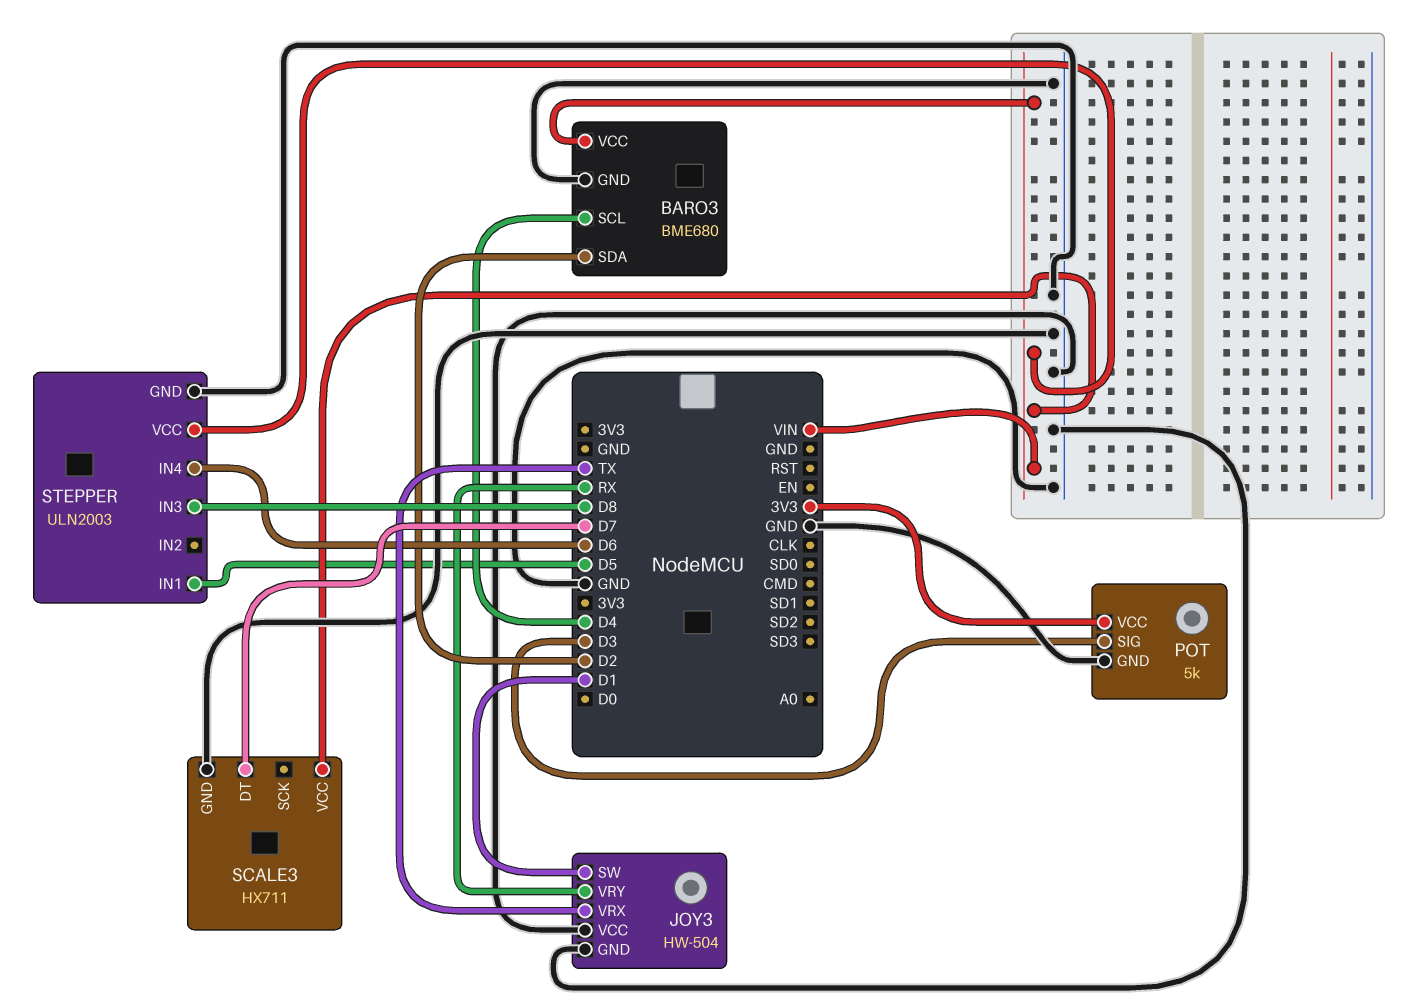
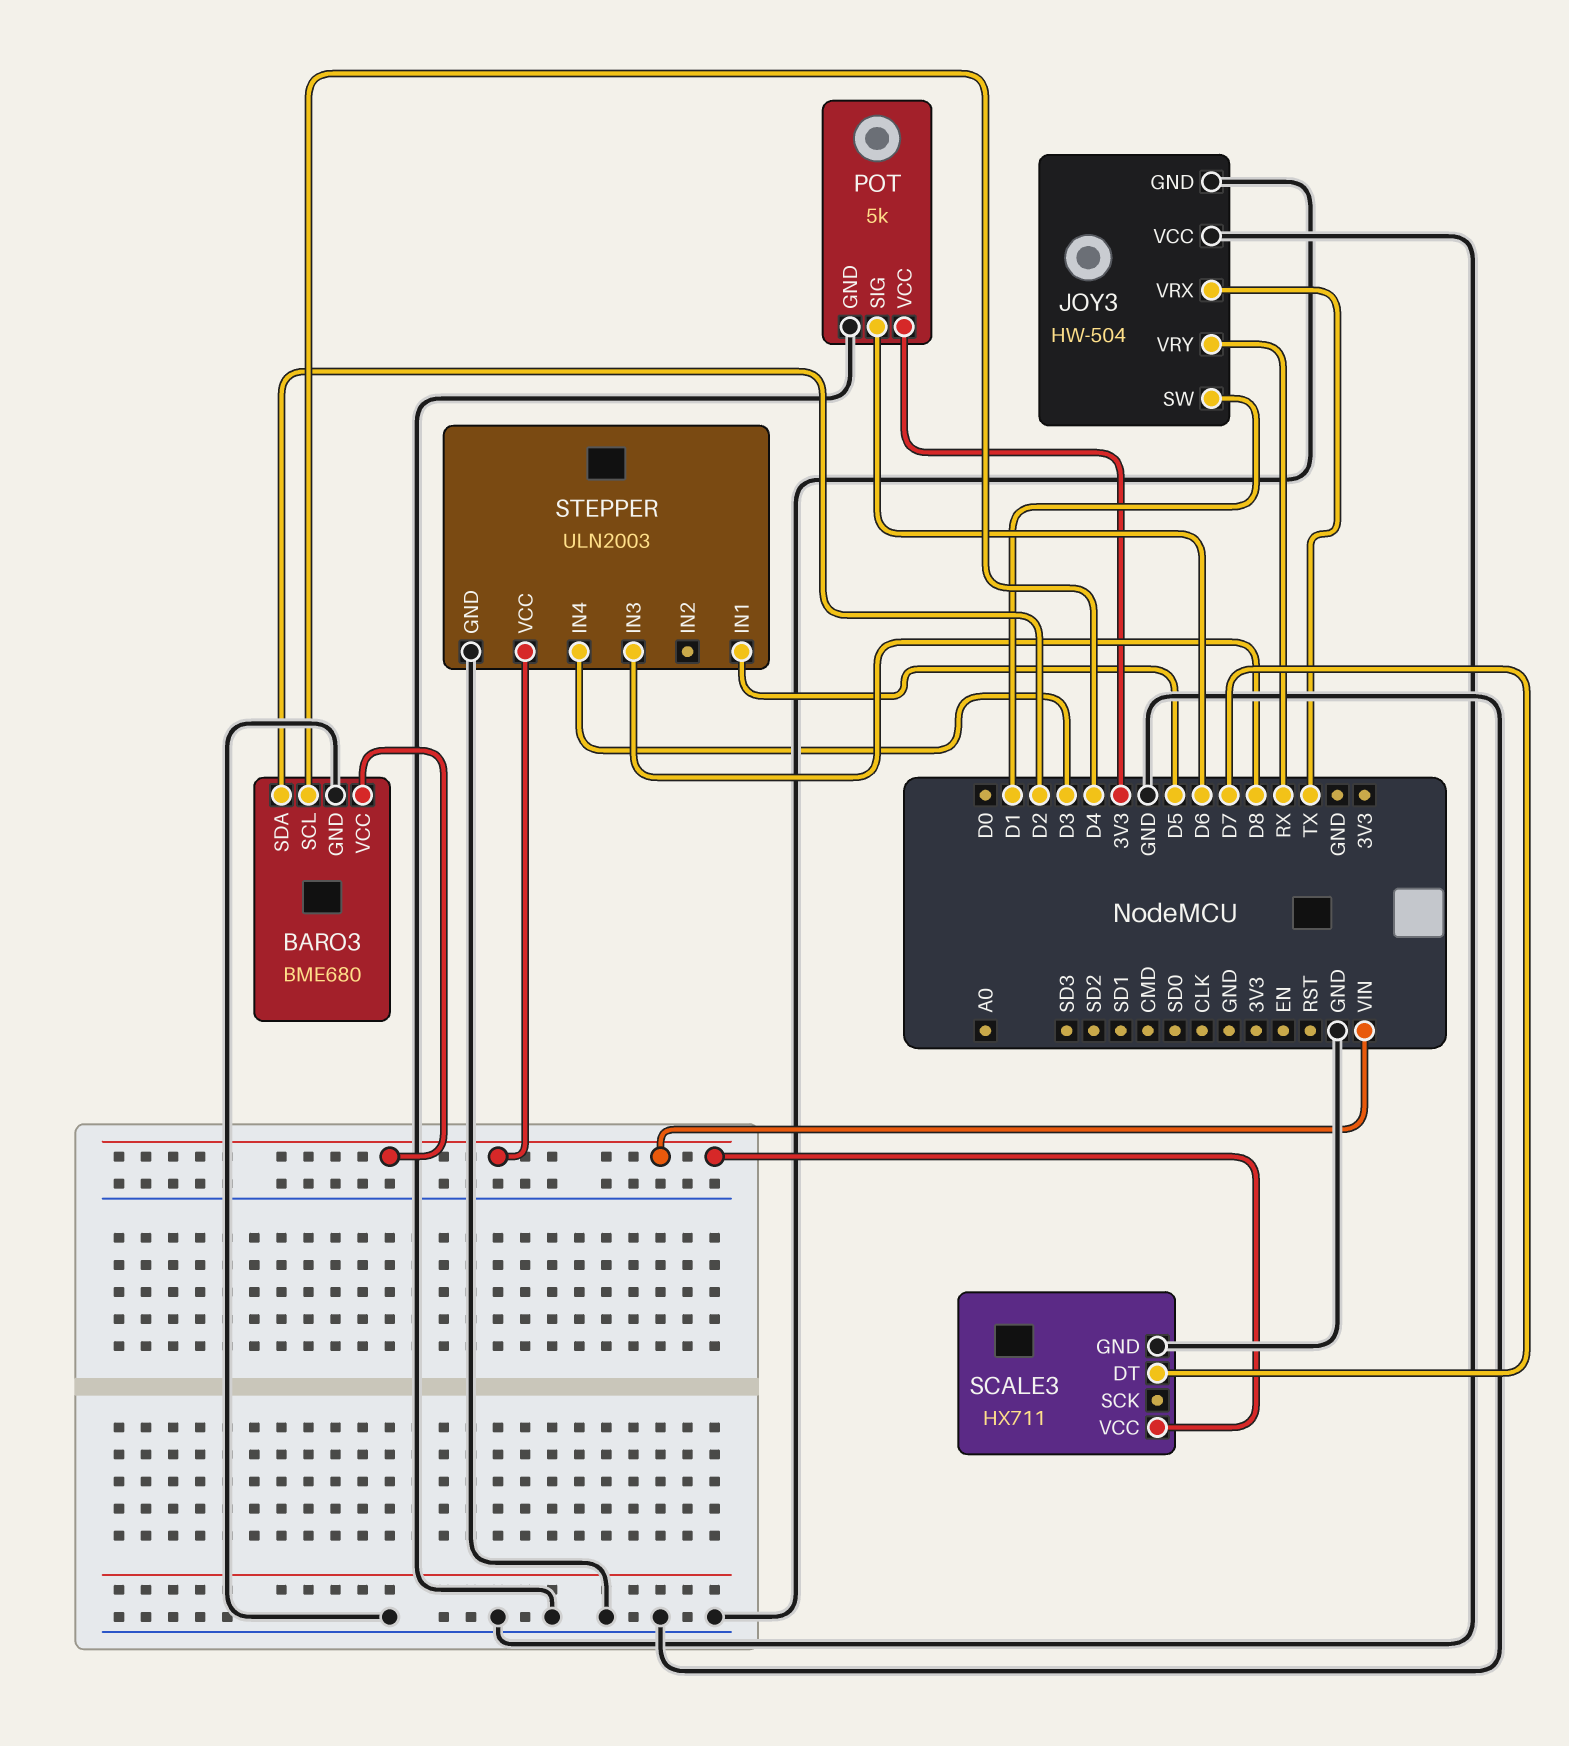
POT pin SIG: D3 -> D6
STEPPER pin IN4: D6 -> D3

